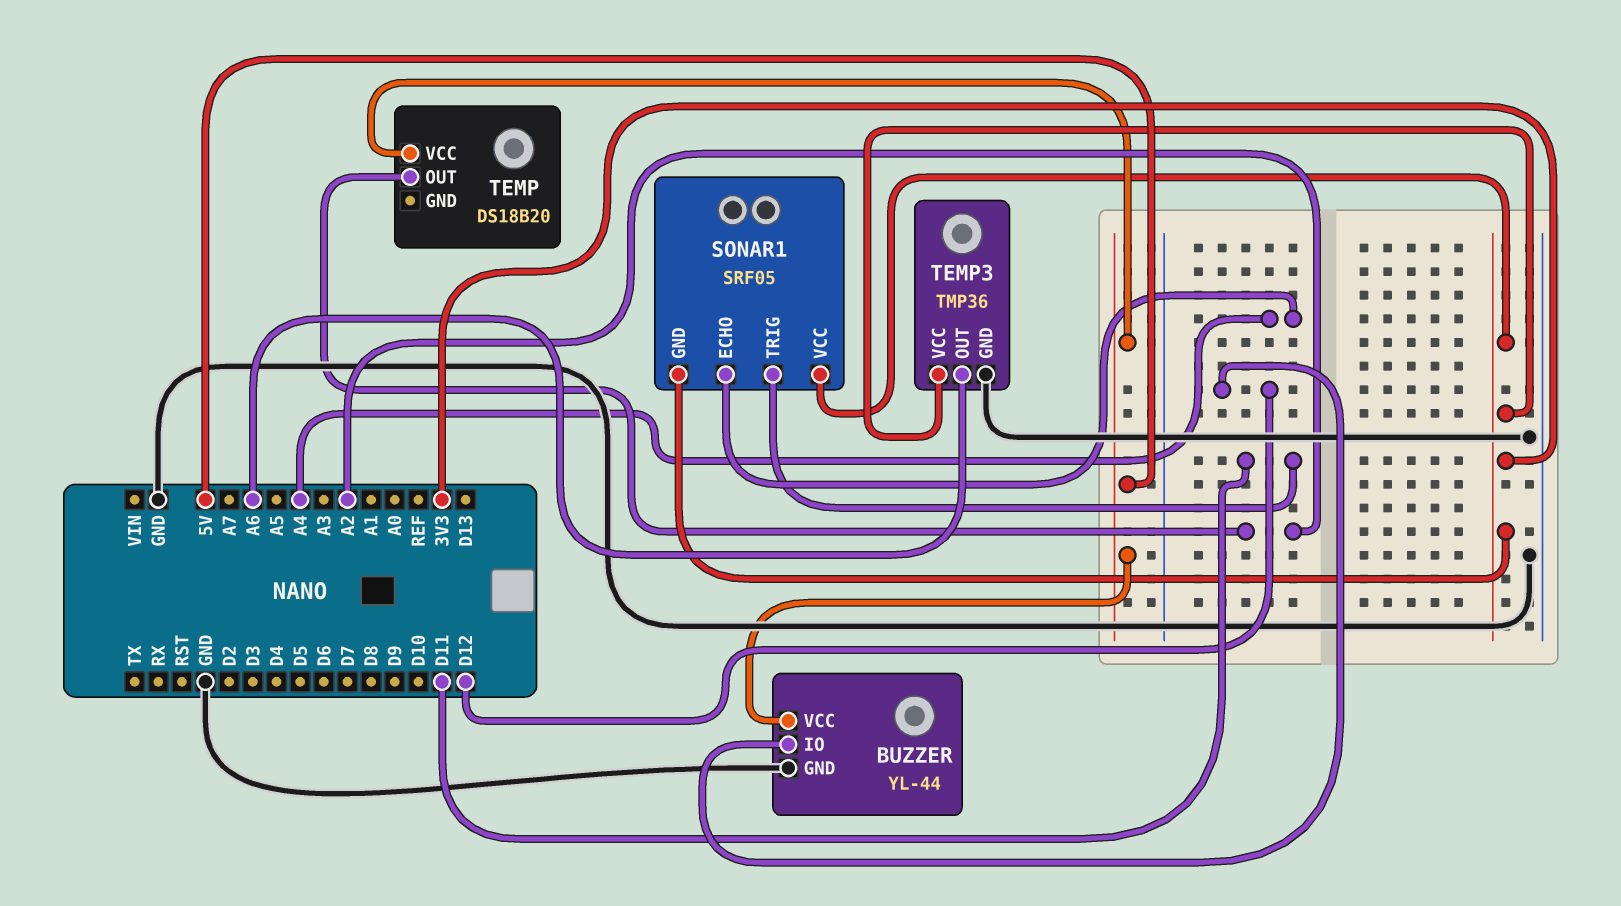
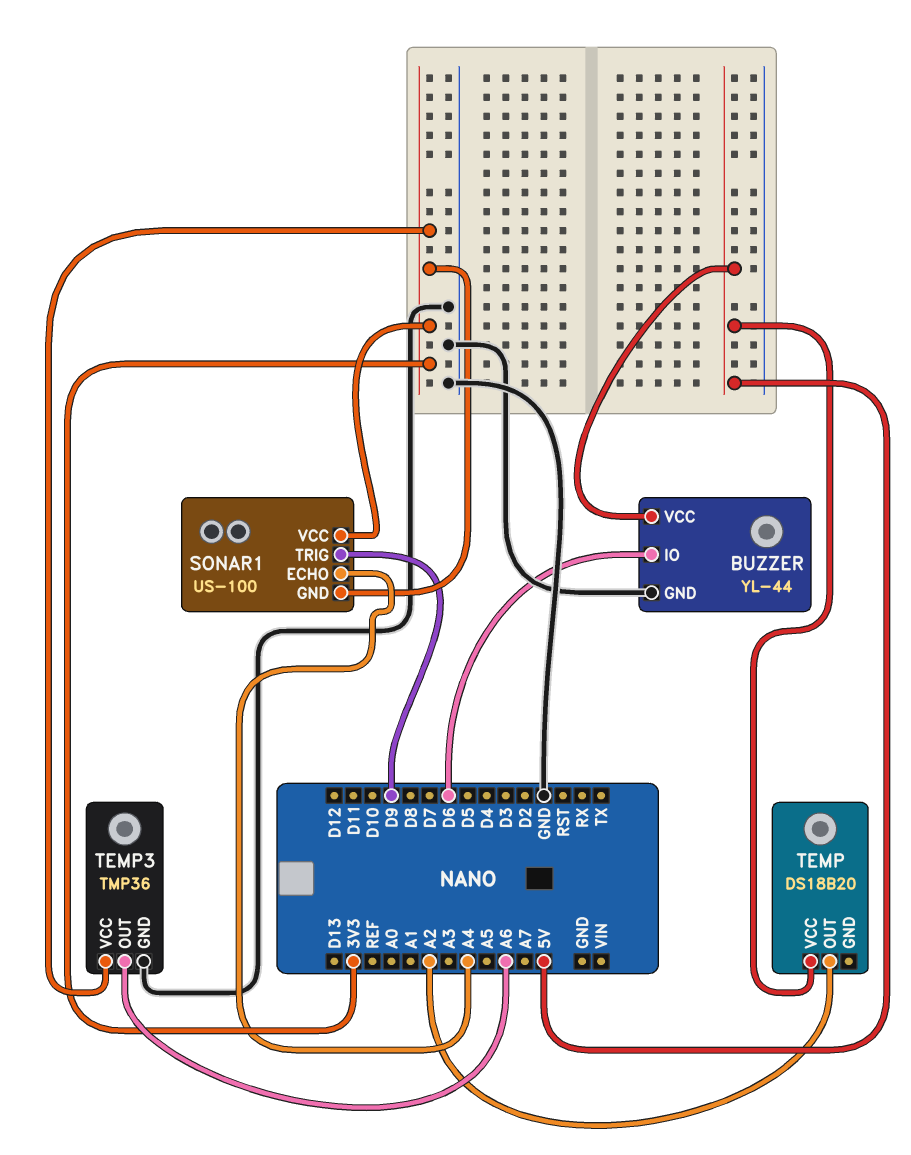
BUZZER pin IO: D12 -> D6
SONAR1: SRF05 -> US-100
SONAR1 pin TRIG: D11 -> D9

